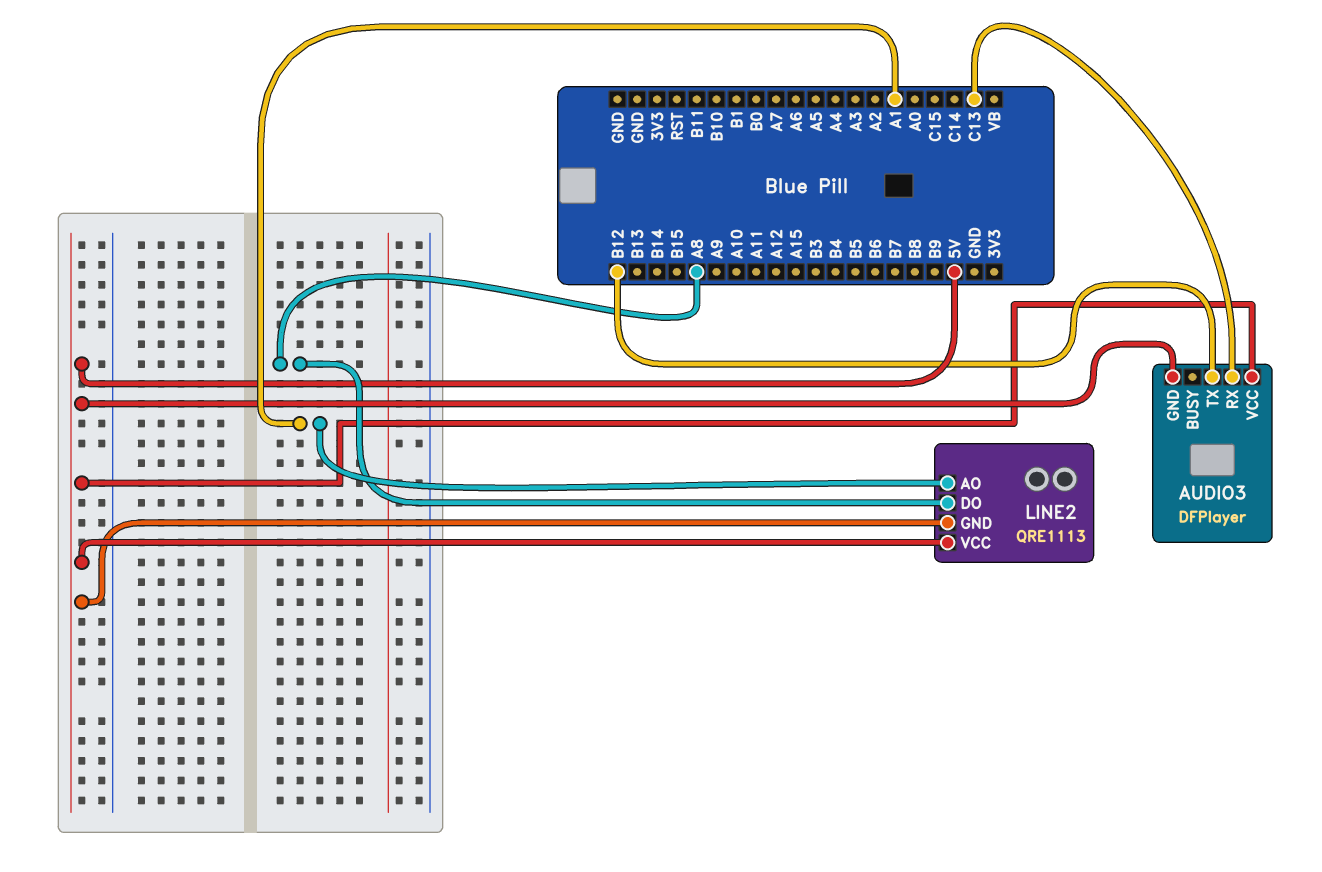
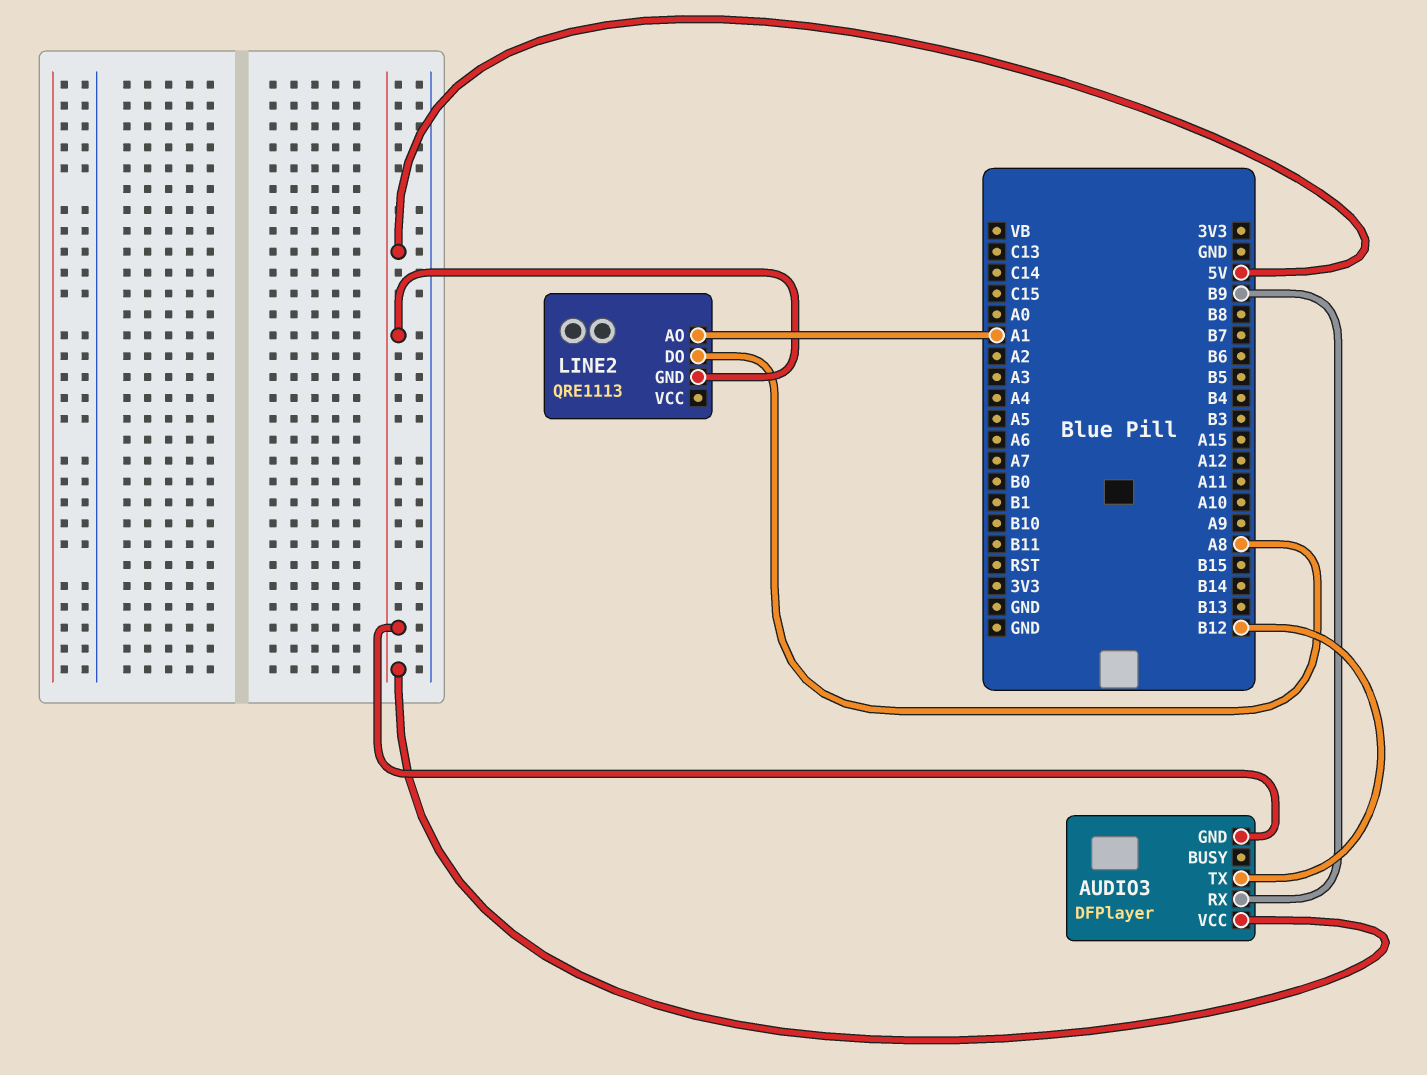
AUDIO3 pin RX: C13 -> B9
LINE2 pin VCC: 5V -> none

